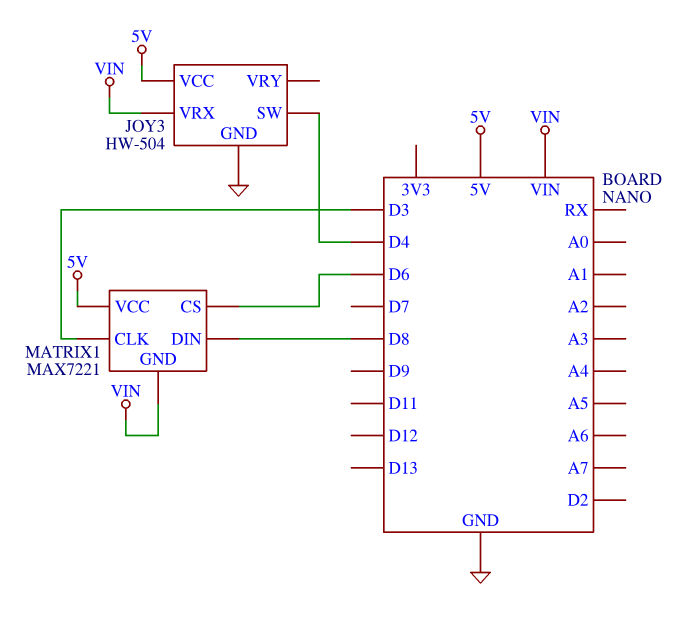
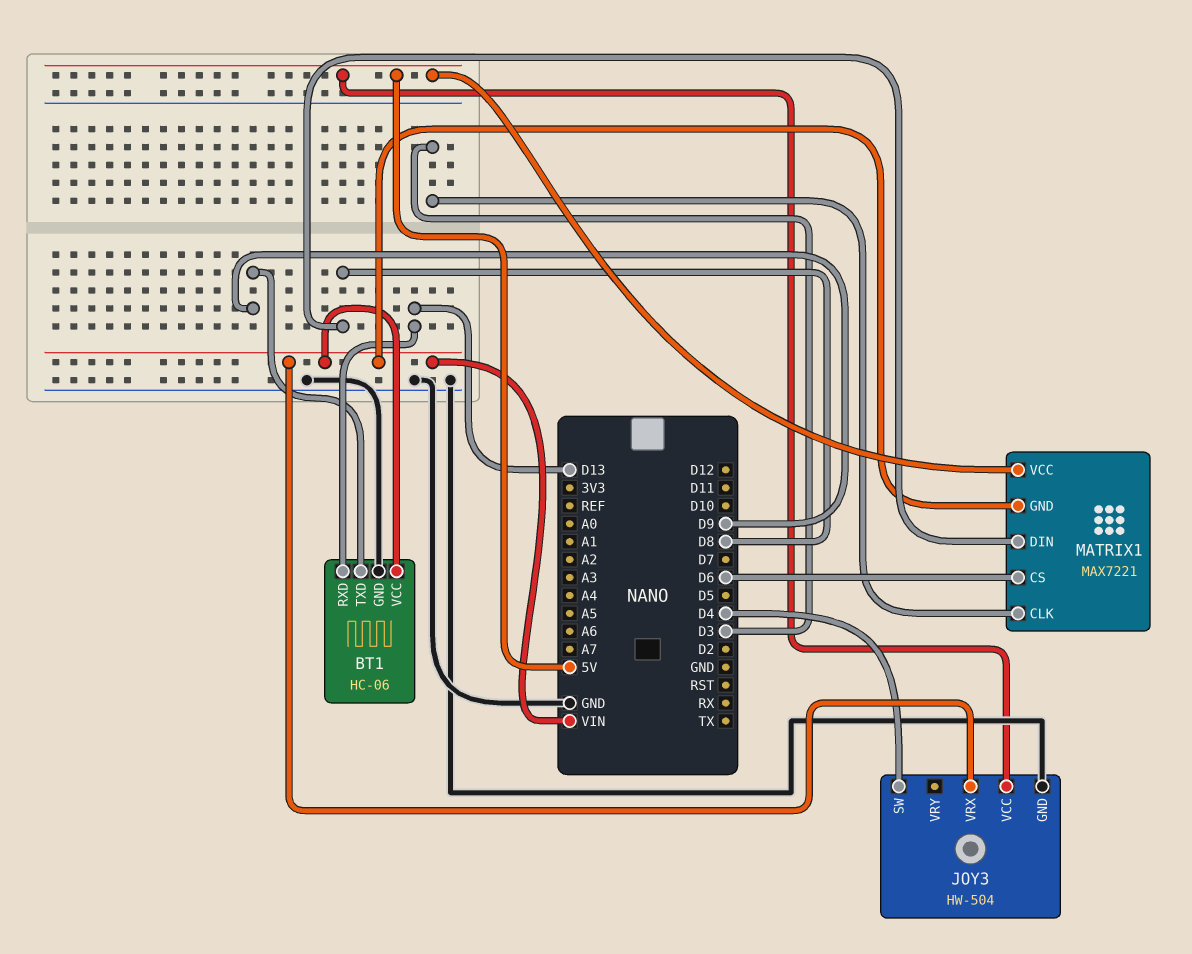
BT1: none -> HC-06
BT1 pin GND: none -> GND
BT1 pin RXD: none -> D13
BT1 pin TXD: none -> D9
BT1 pin VCC: none -> VIN

